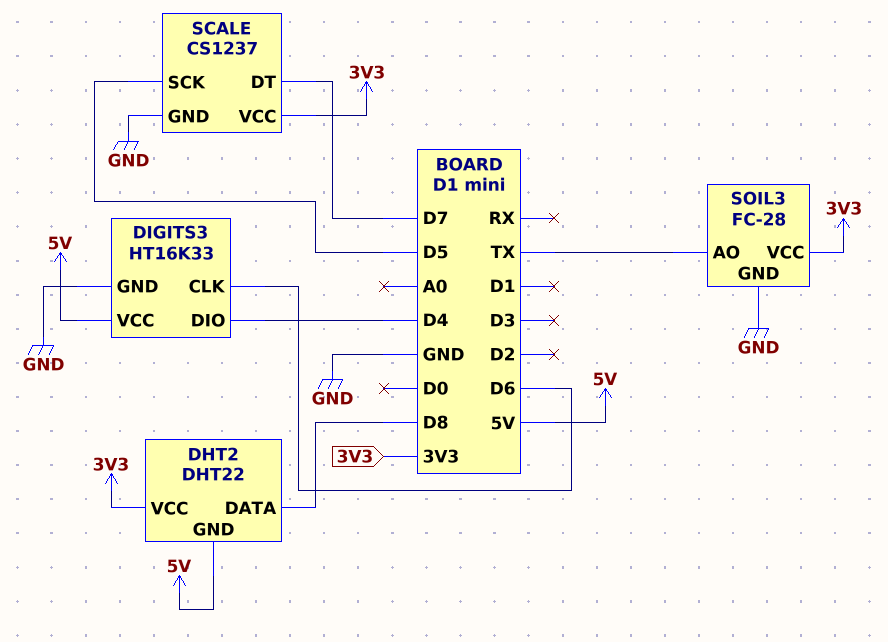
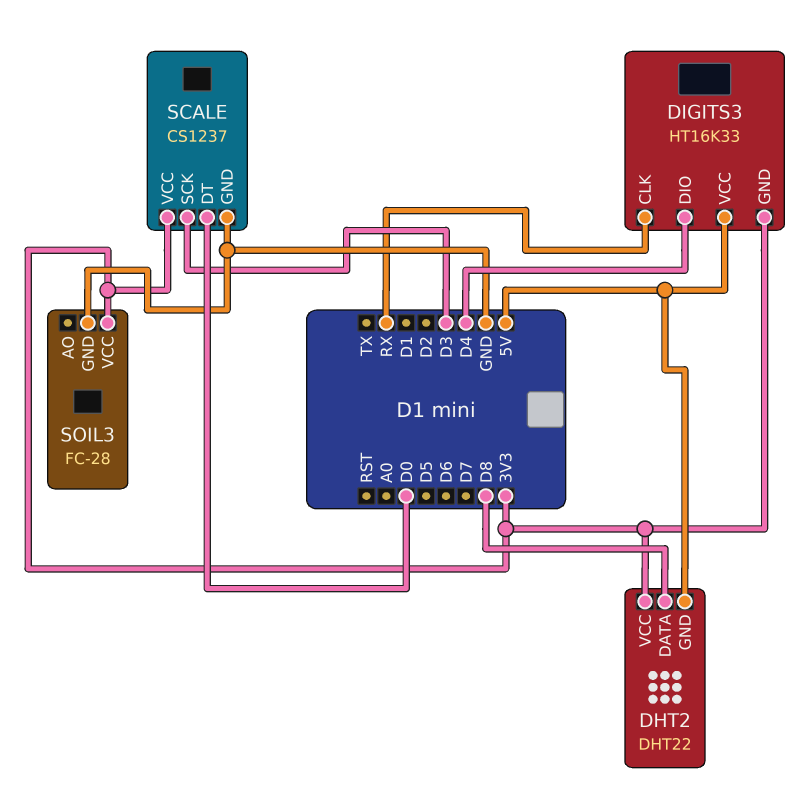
DIGITS3 pin CLK: D6 -> RX
DIGITS3 pin GND: GND -> 3V3
SCALE pin DT: D7 -> D0
SCALE pin SCK: D5 -> D3
SOIL3 pin AO: TX -> none

